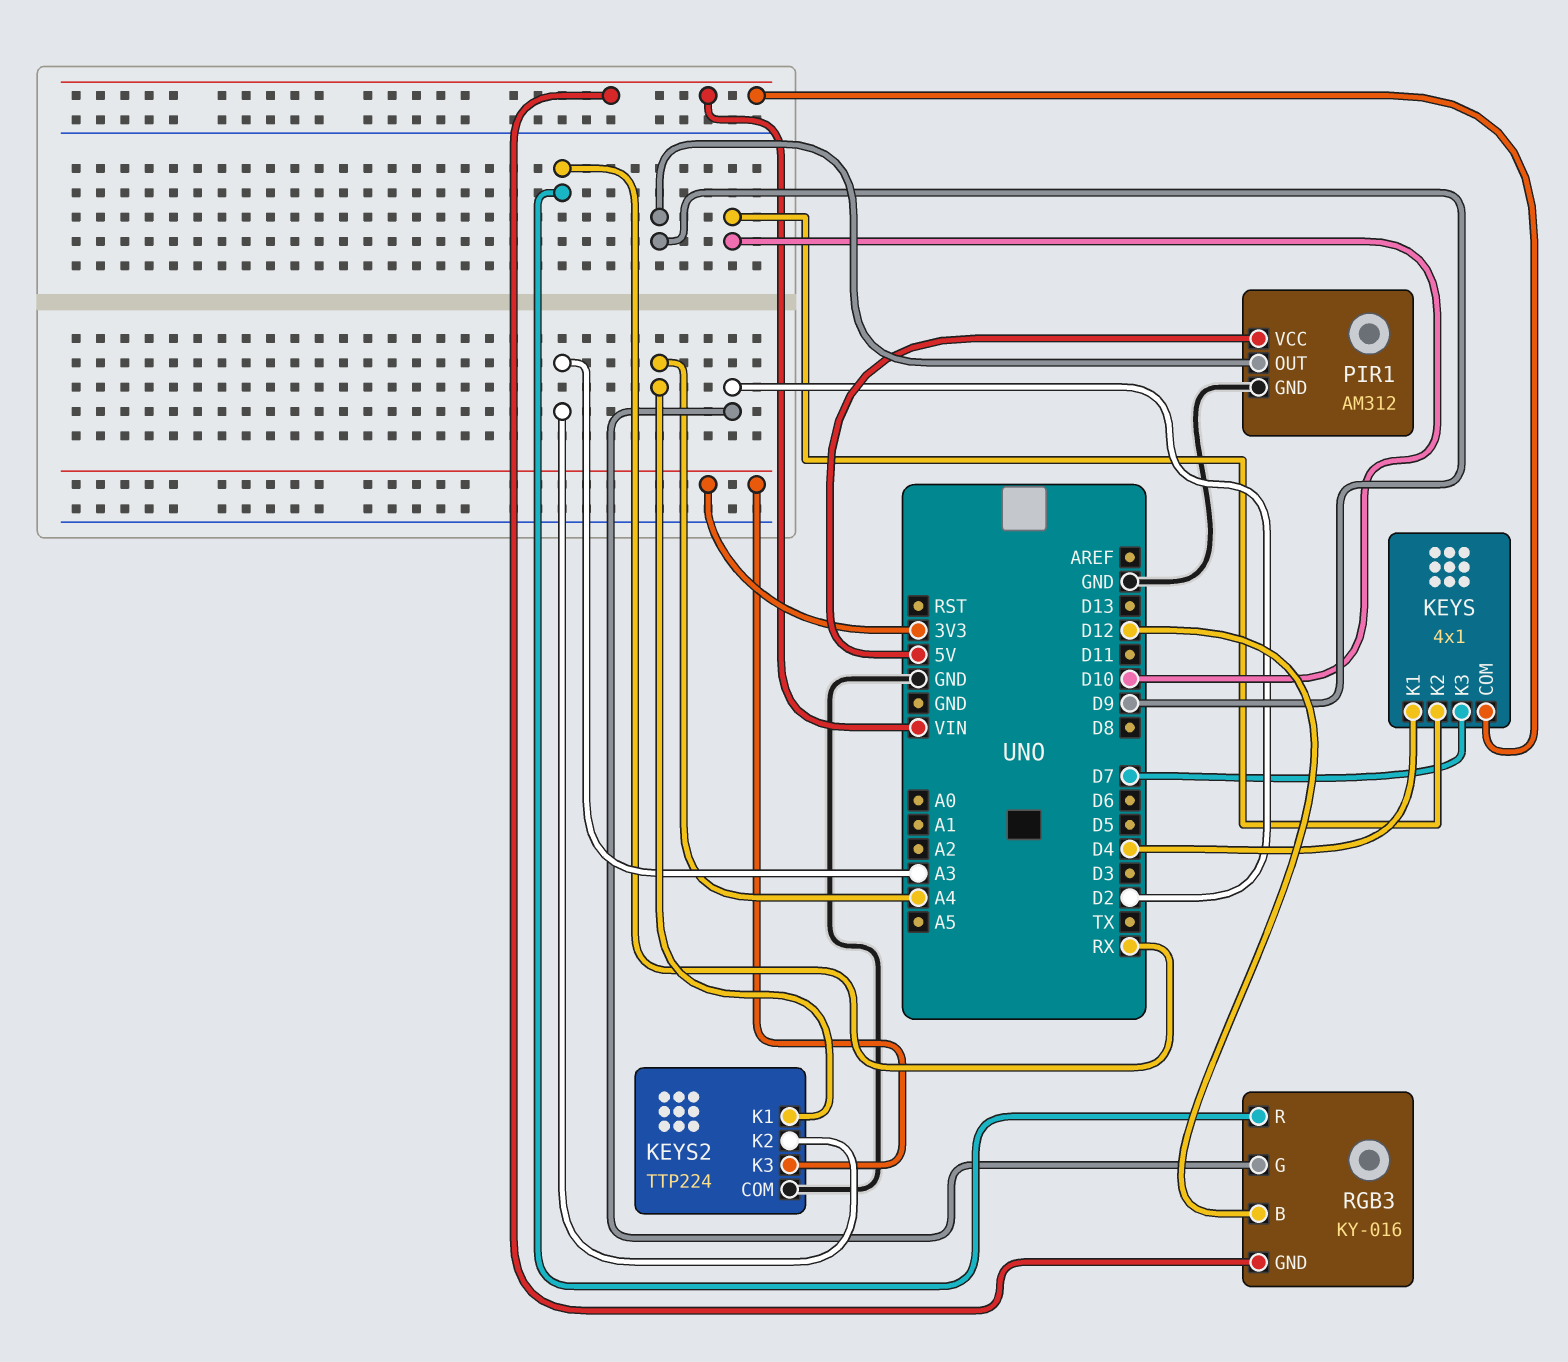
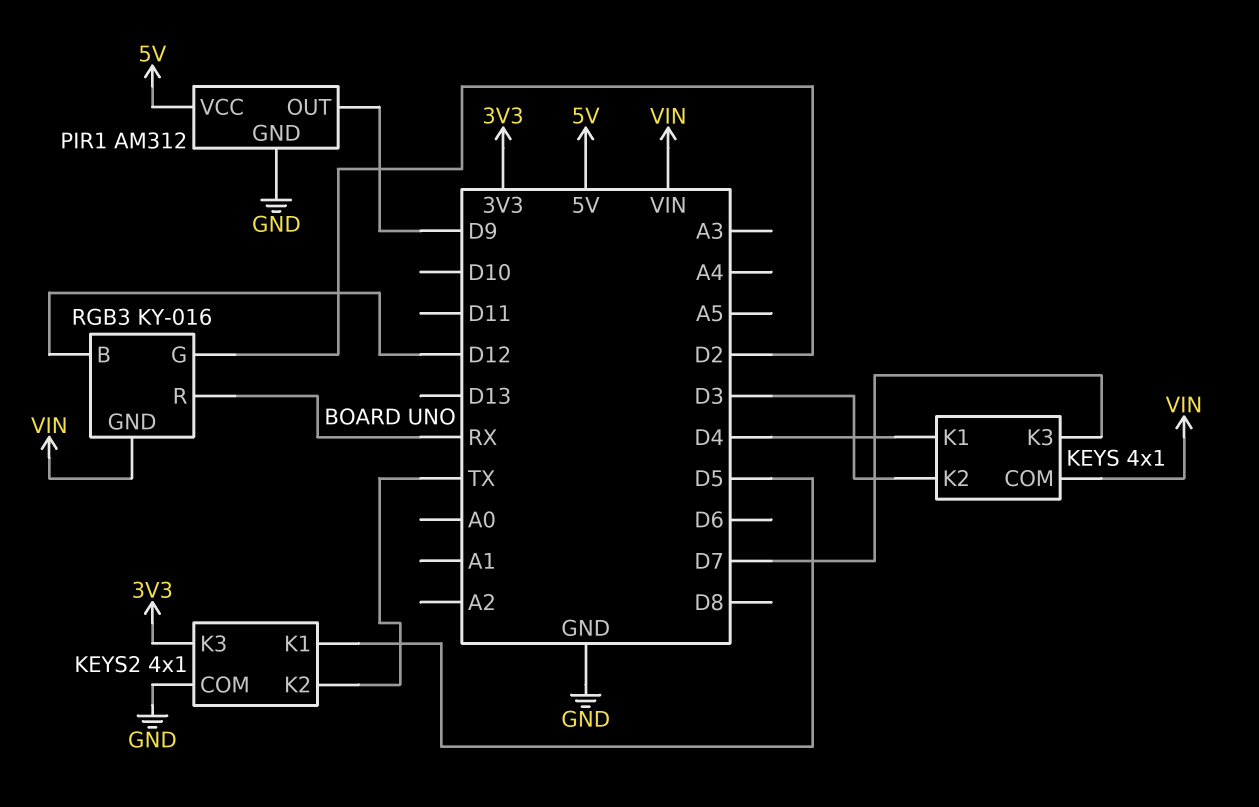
KEYS pin K2: D10 -> D3
KEYS2: TTP224 -> 4x1
KEYS2 pin K1: A4 -> D5
KEYS2 pin K2: A3 -> TX

